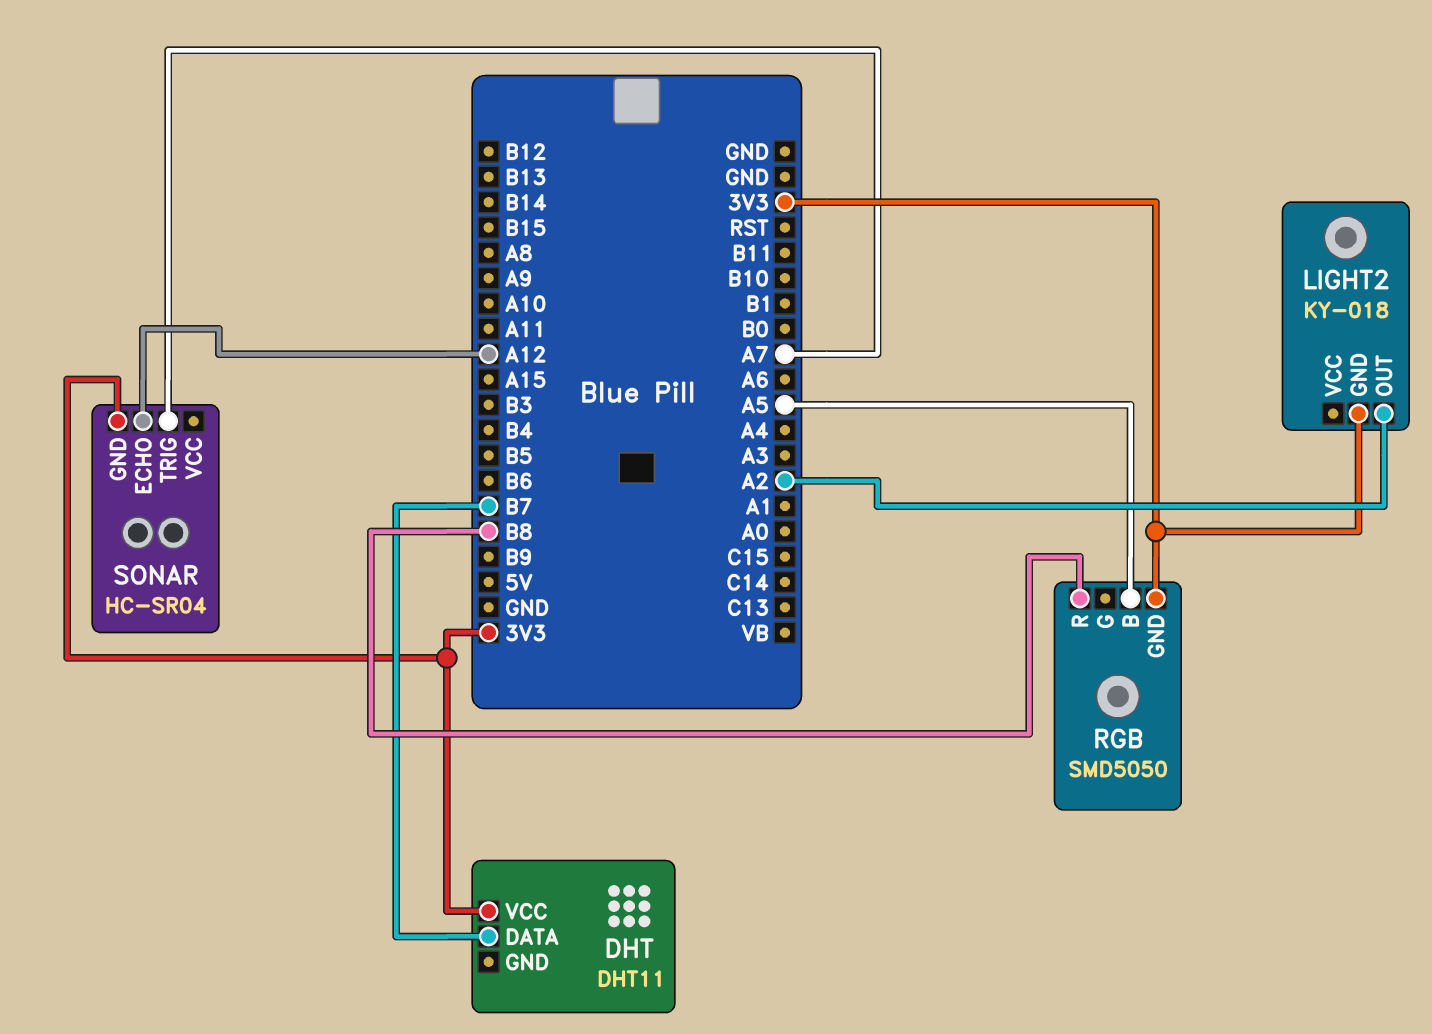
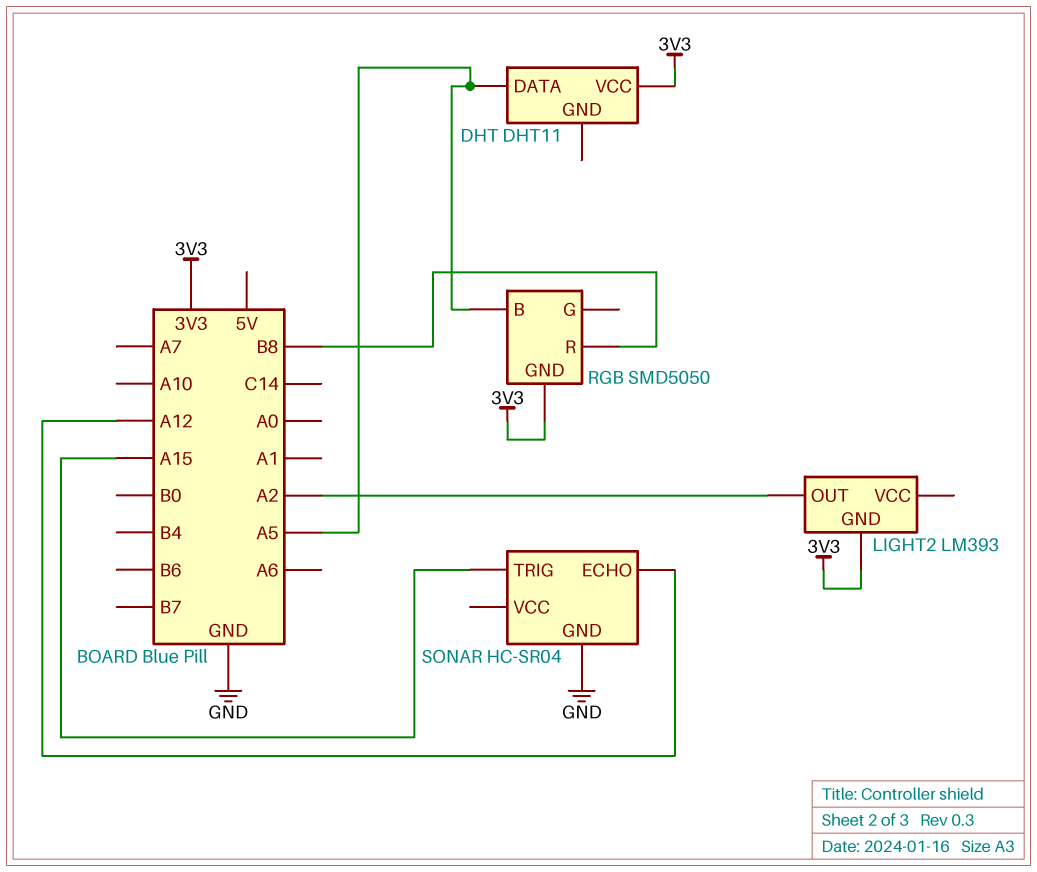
DHT pin DATA: B7 -> A5
LIGHT2: KY-018 -> LM393
SONAR pin GND: 3V3 -> GND
SONAR pin TRIG: A7 -> A15

